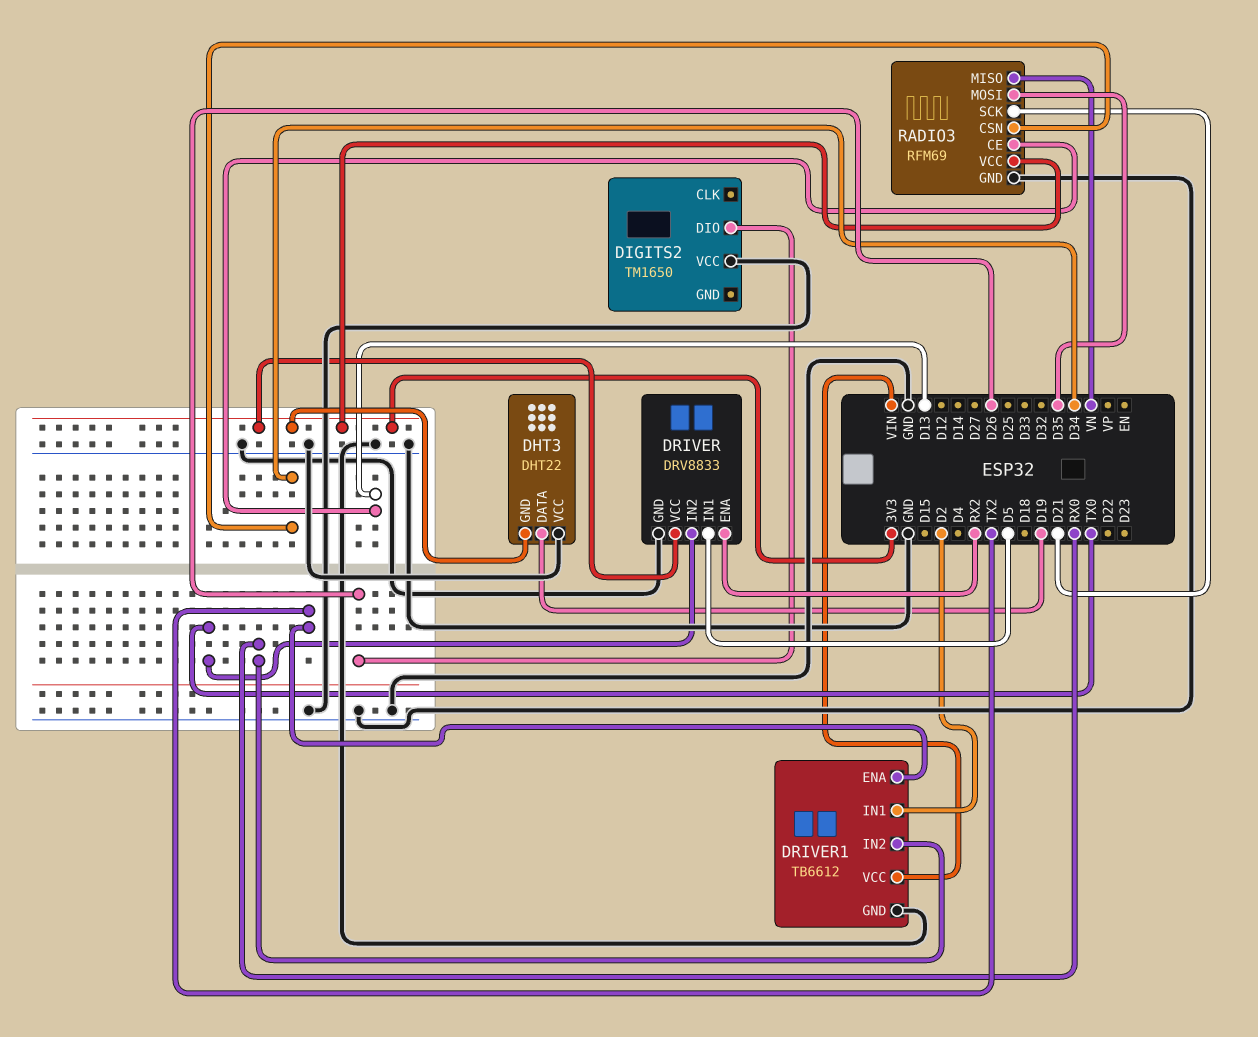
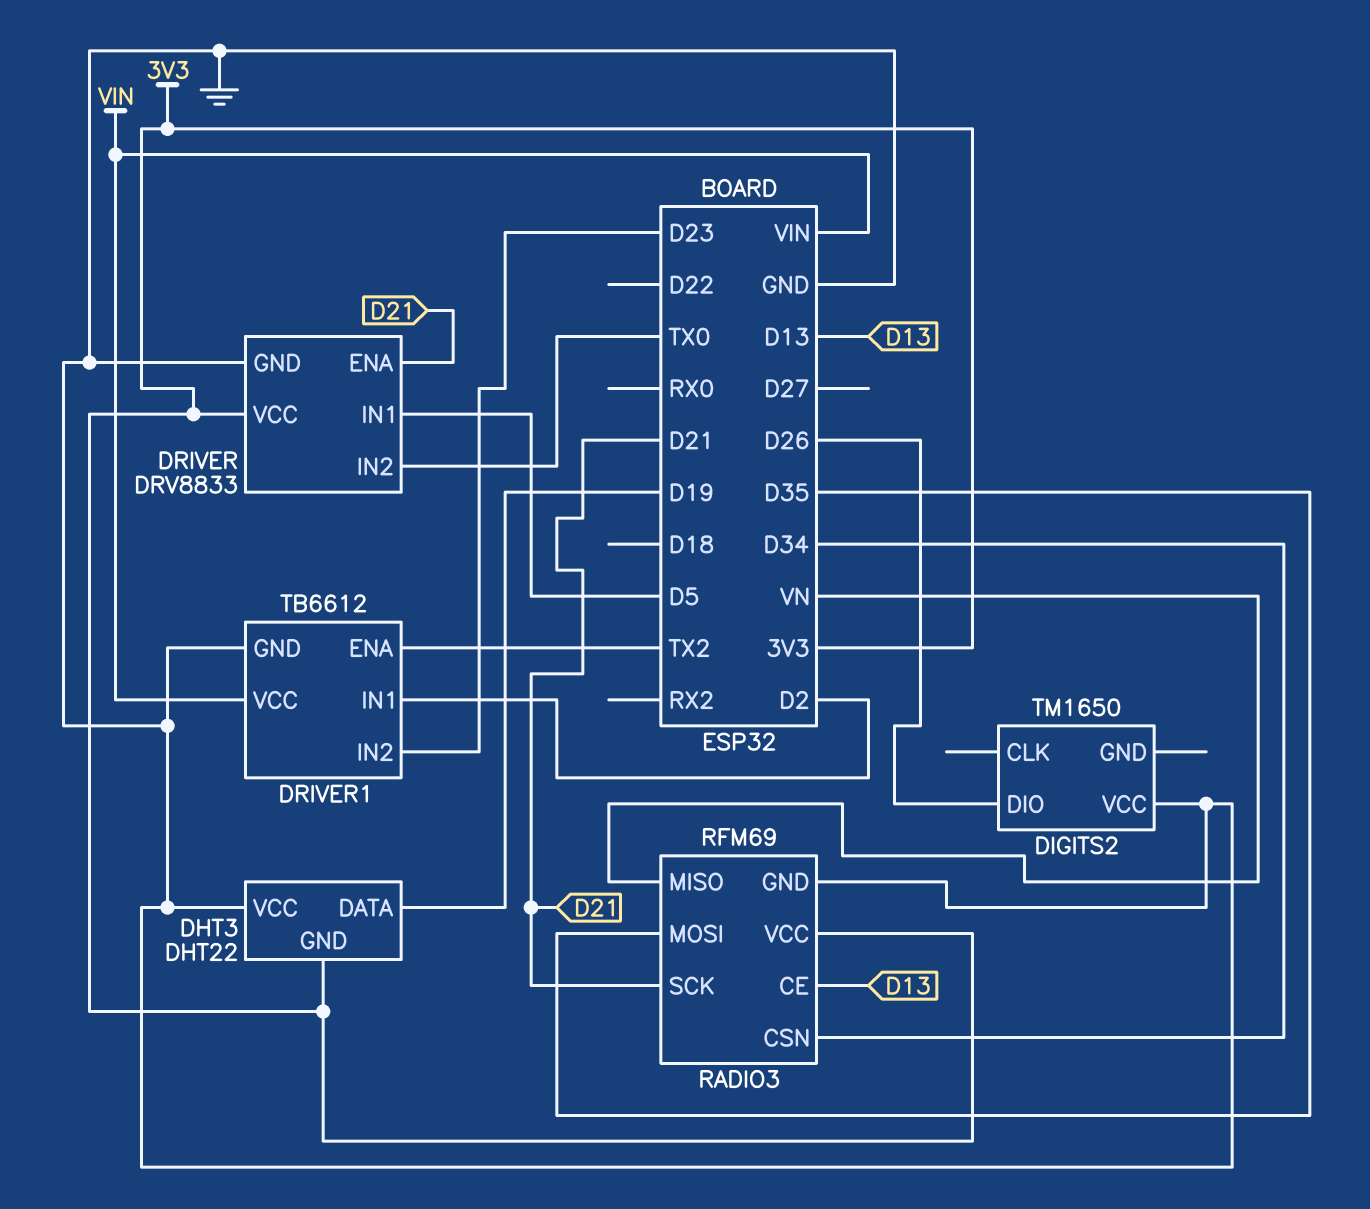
DRIVER pin ENA: RX2 -> D21
DRIVER1 pin IN2: RX0 -> D23

